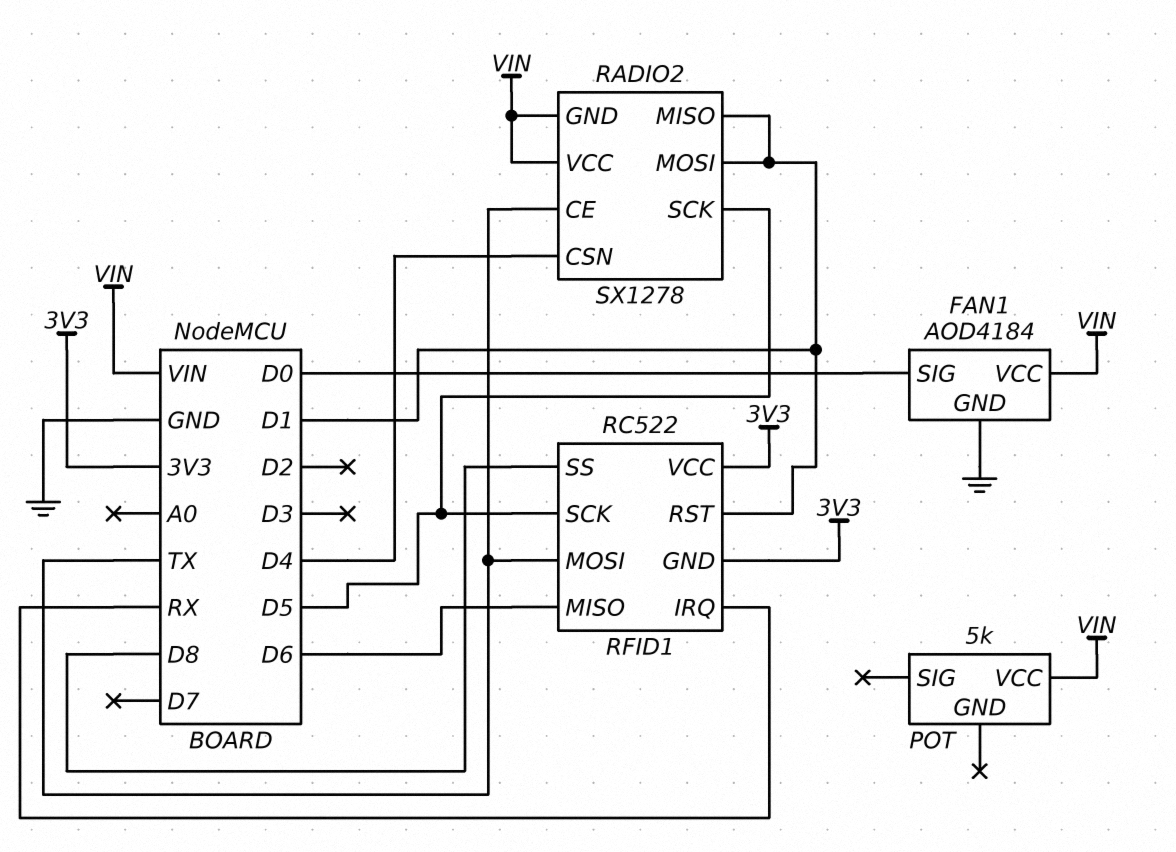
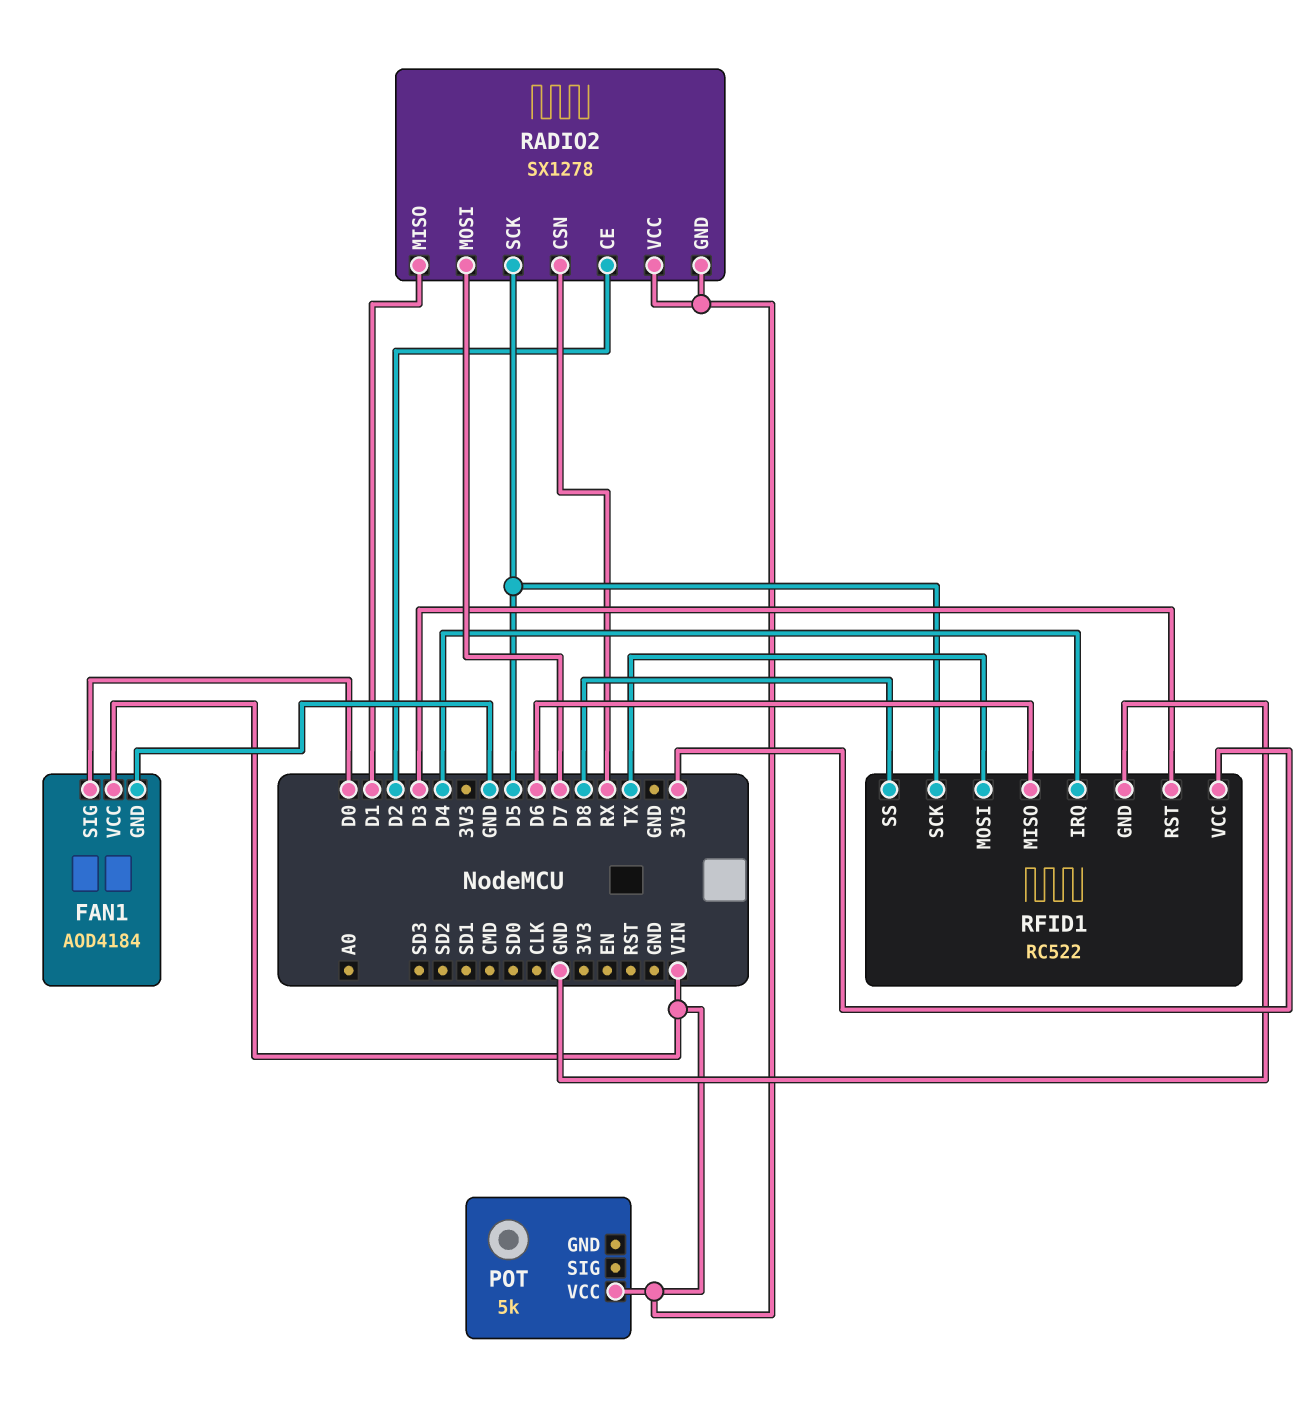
RADIO2 pin CE: TX -> D2
RADIO2 pin CSN: D4 -> RX
RADIO2 pin MOSI: D1 -> D7
RFID1 pin GND: 3V3 -> GND
RFID1 pin IRQ: RX -> D4
RFID1 pin RST: D1 -> D3

